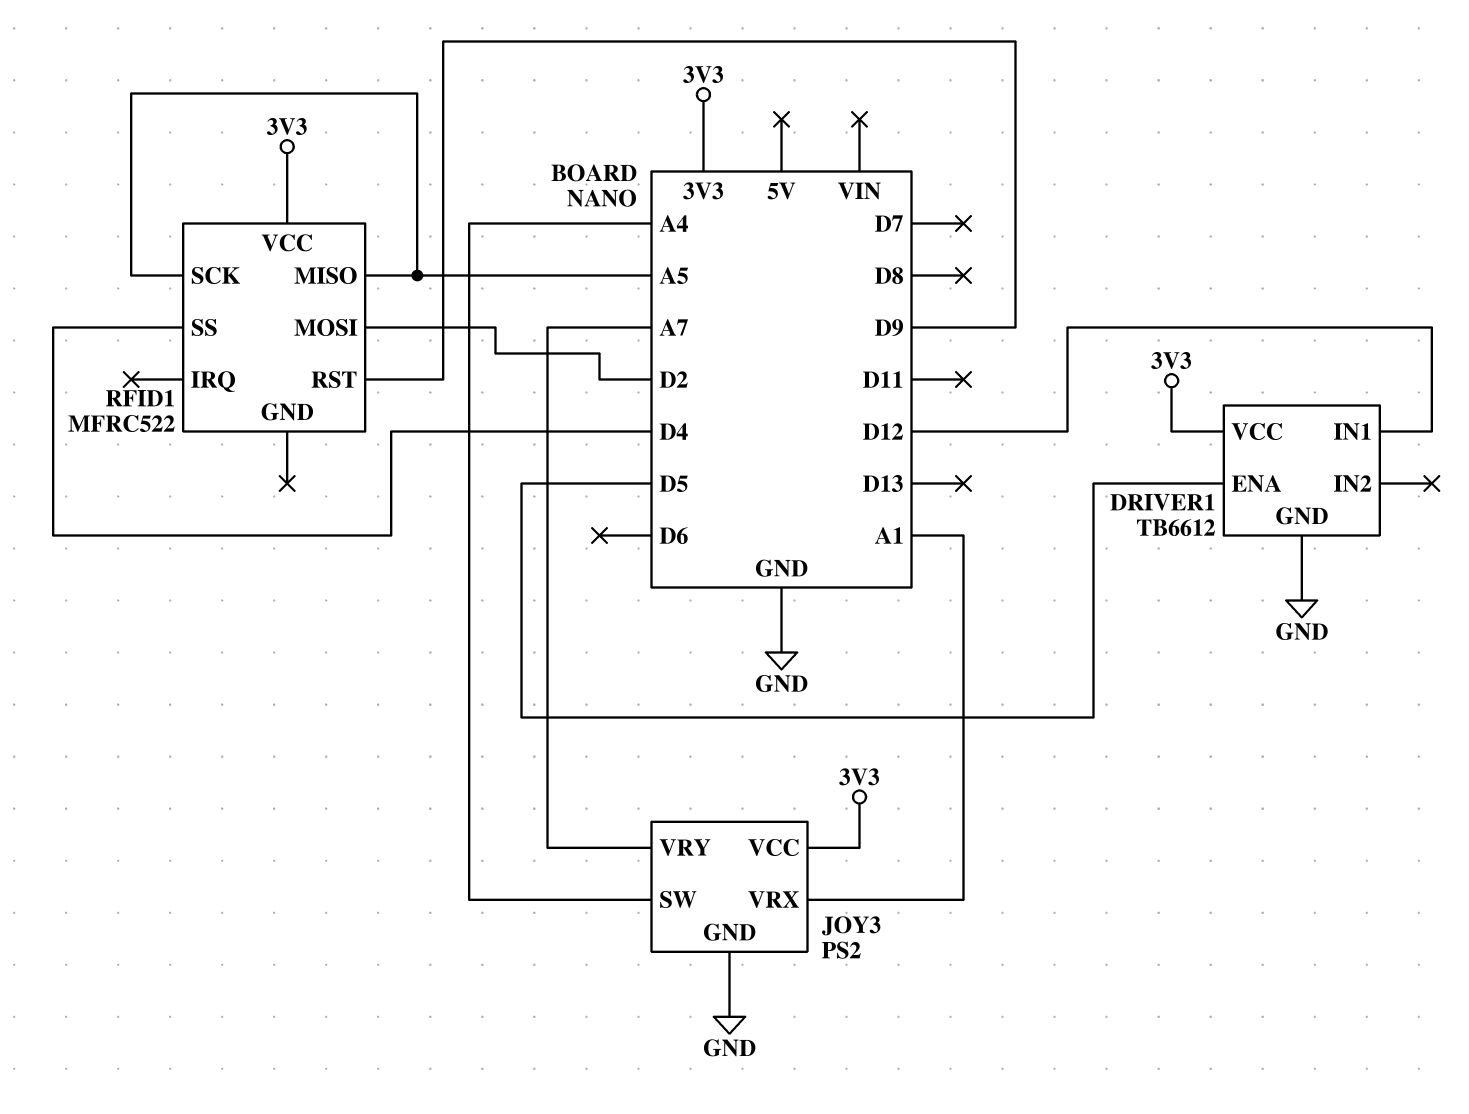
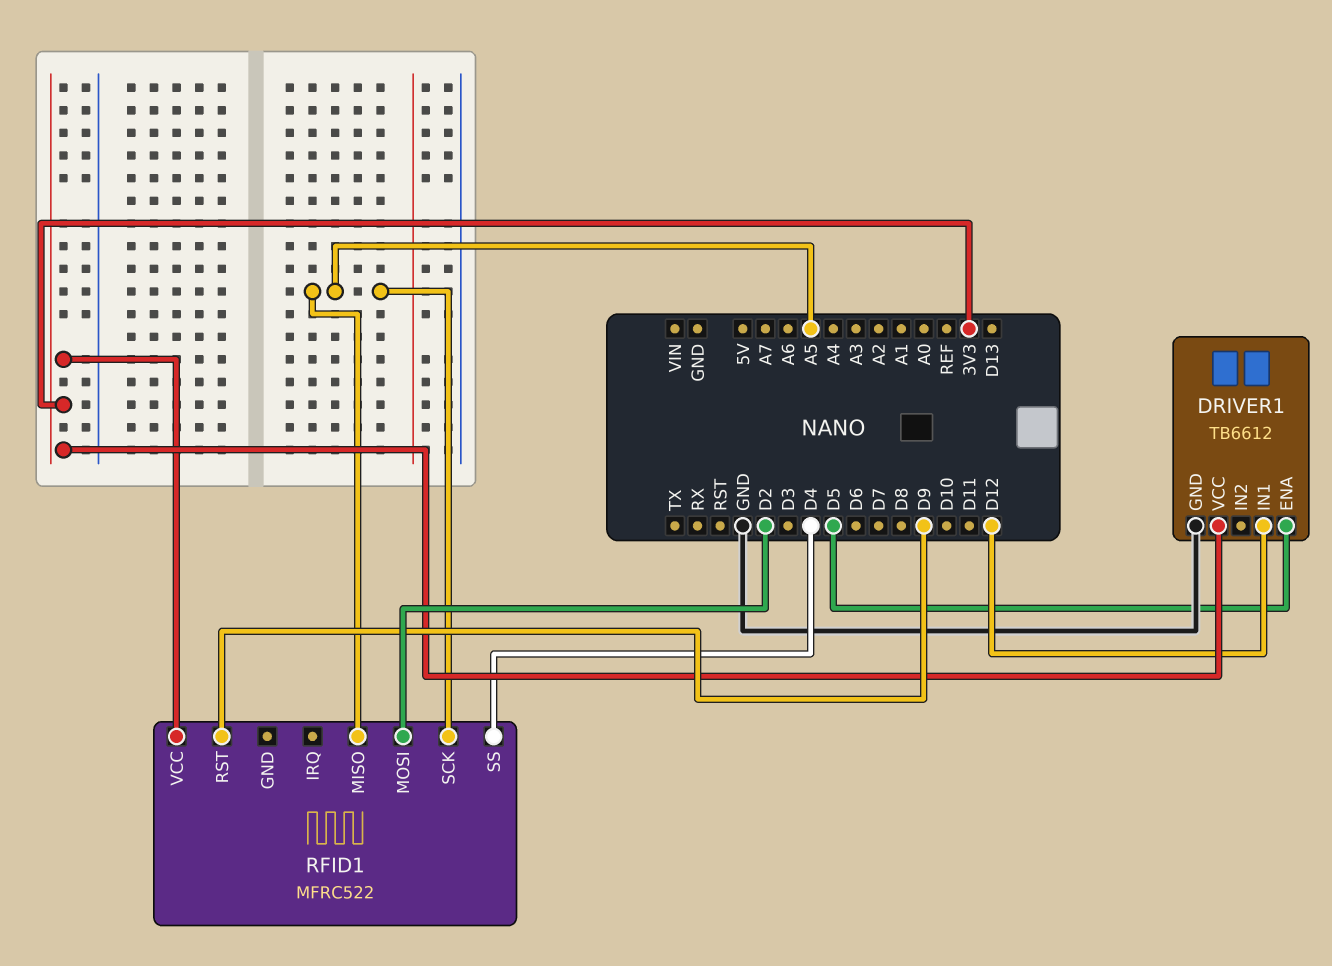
JOY3: PS2 -> none
JOY3 pin GND: GND -> none
JOY3 pin SW: A4 -> none
JOY3 pin VCC: 3V3 -> none
JOY3 pin VRX: A1 -> none
JOY3 pin VRY: A7 -> none

